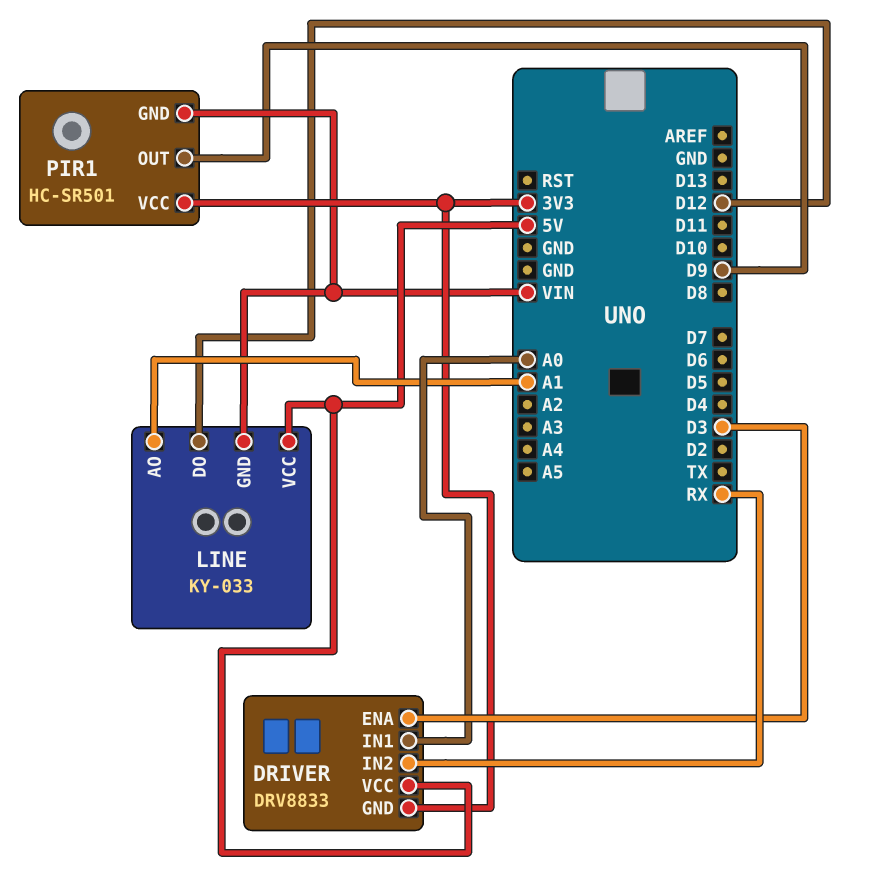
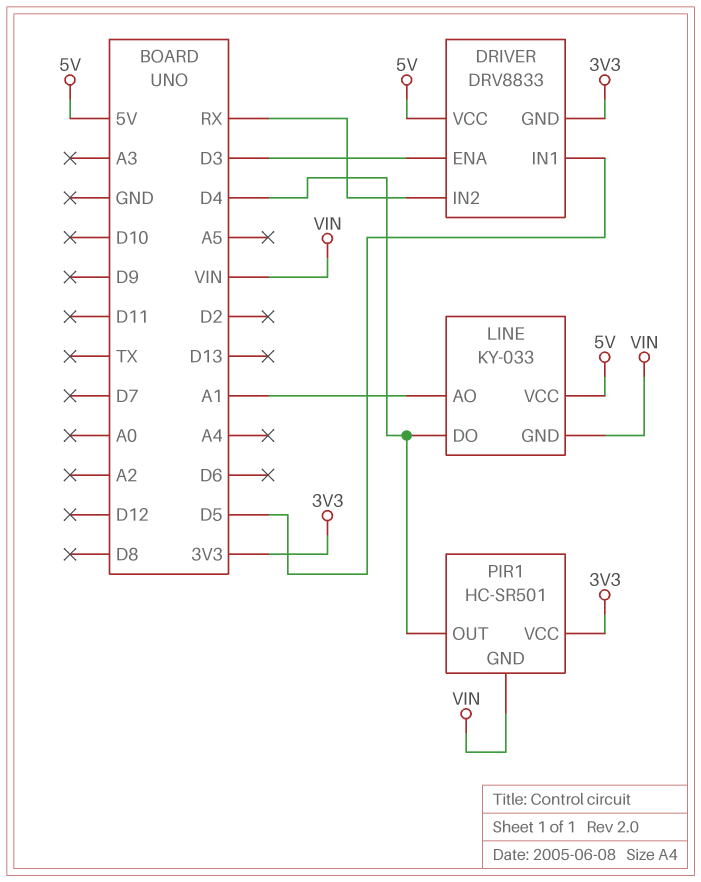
DRIVER pin IN1: A0 -> D5
LINE pin DO: D12 -> D4
PIR1 pin OUT: D9 -> D4

